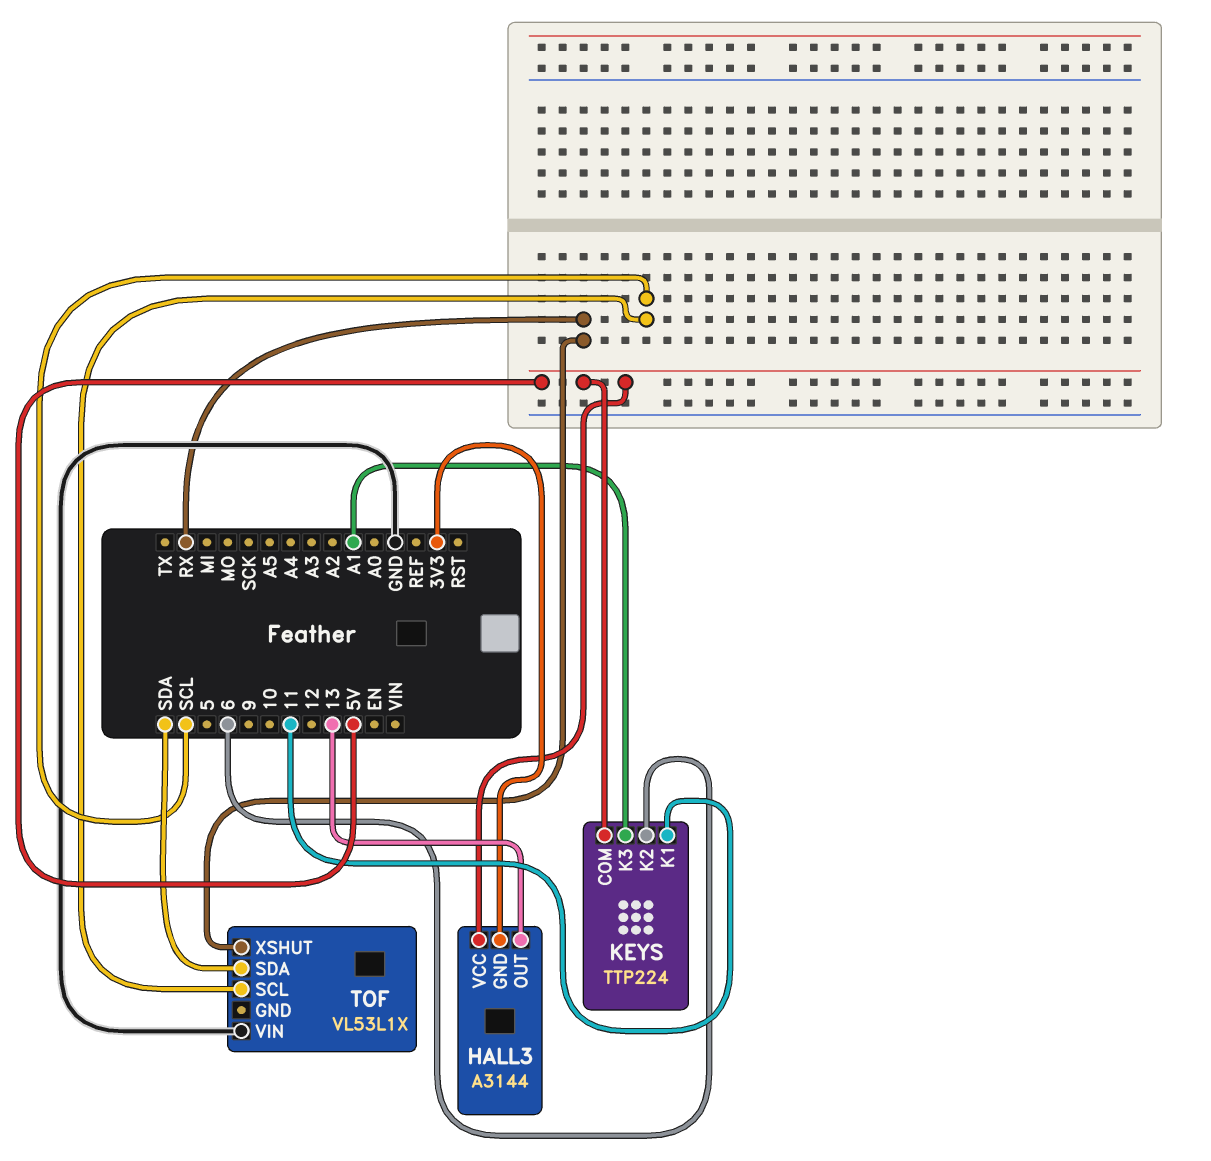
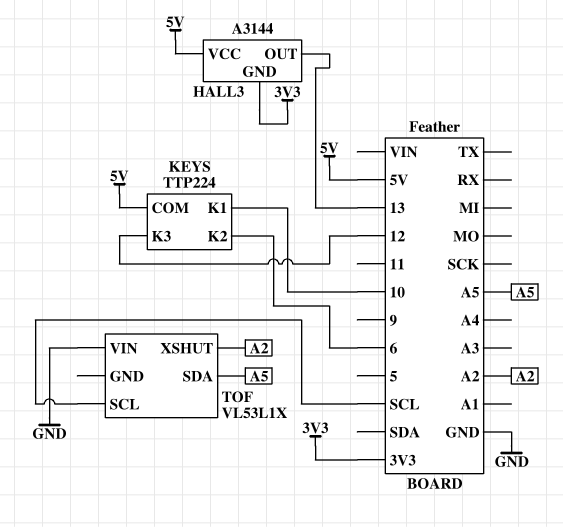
KEYS pin K1: 11 -> 10
KEYS pin K3: A1 -> 12
TOF pin SDA: SDA -> A5
TOF pin XSHUT: RX -> A2

